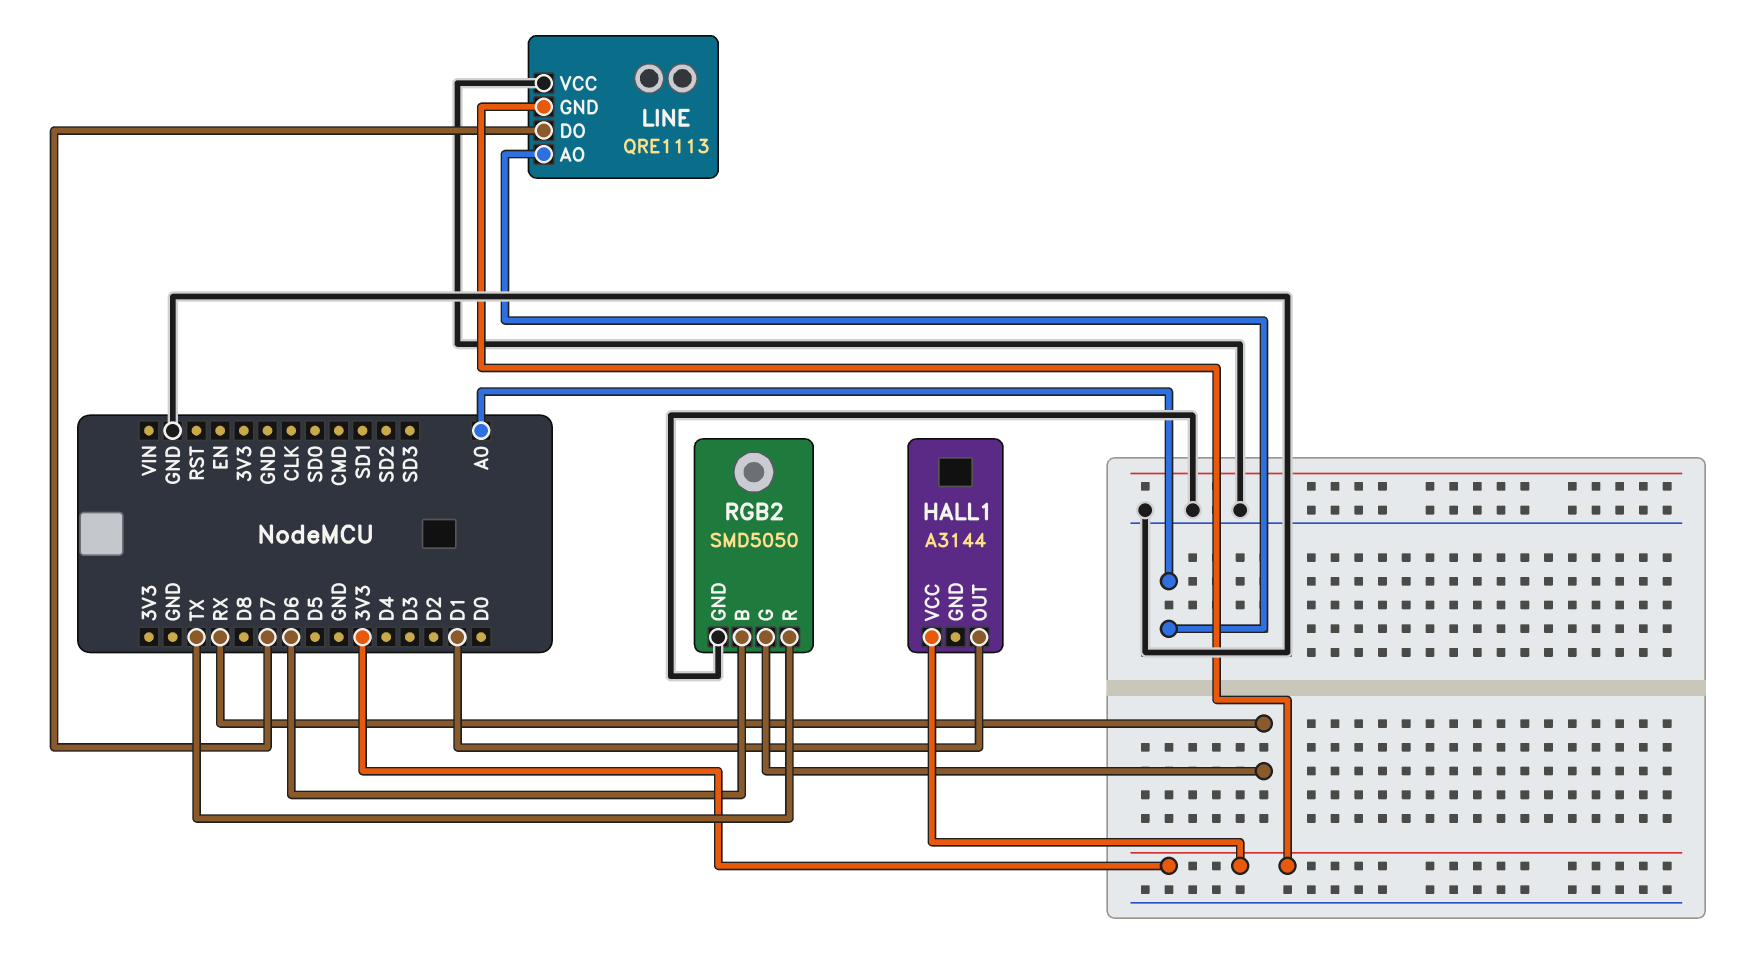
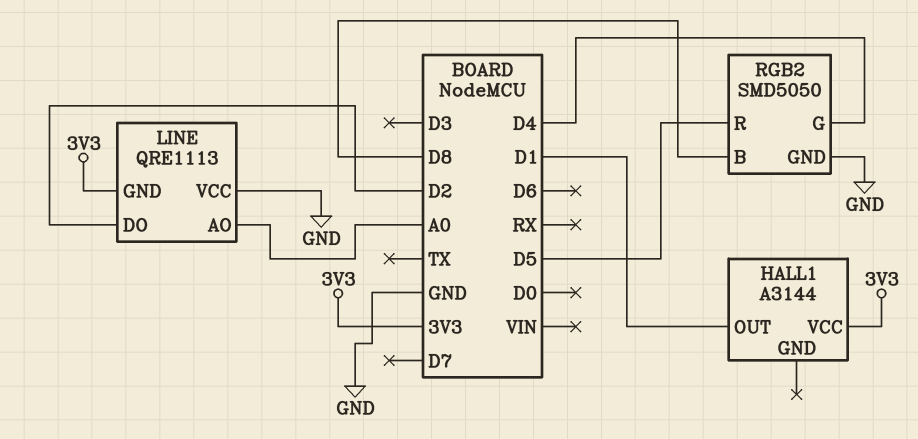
LINE pin DO: D7 -> D2
RGB2 pin B: D6 -> D8
RGB2 pin G: RX -> D4
RGB2 pin R: TX -> D5

